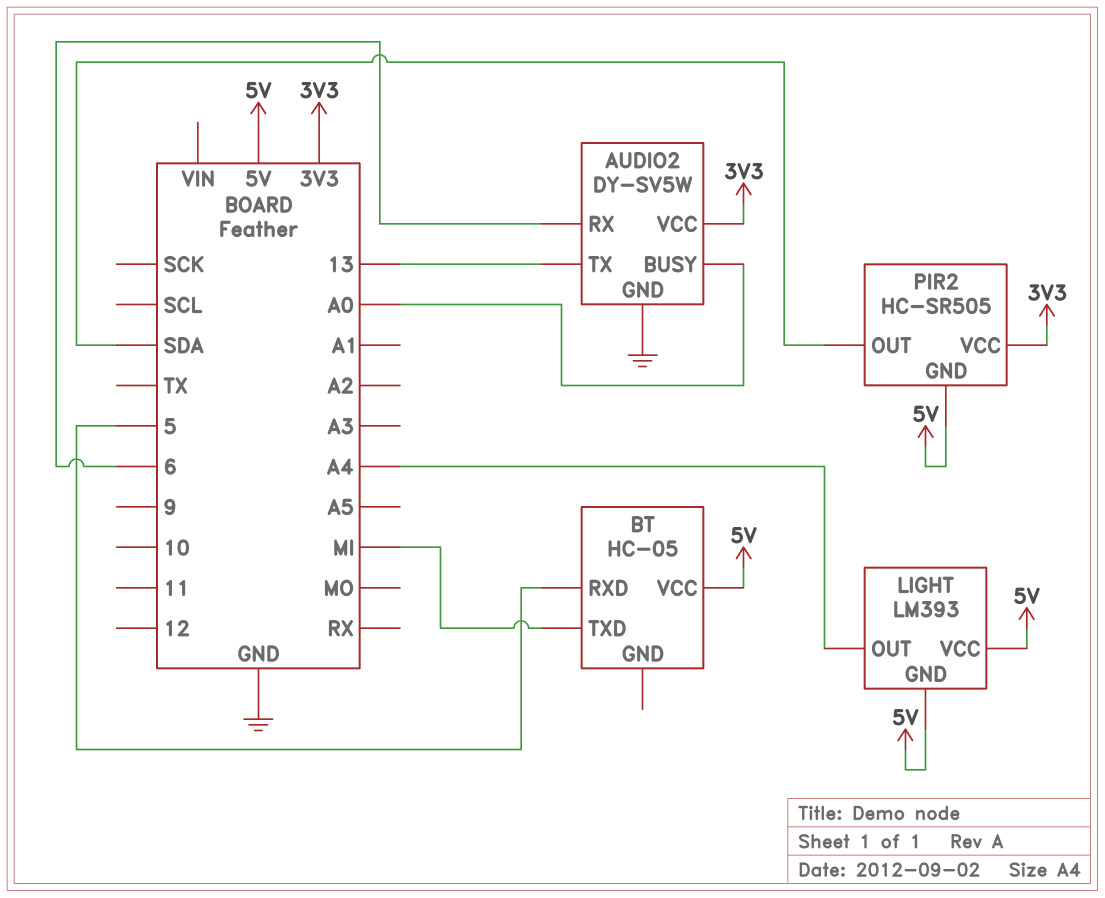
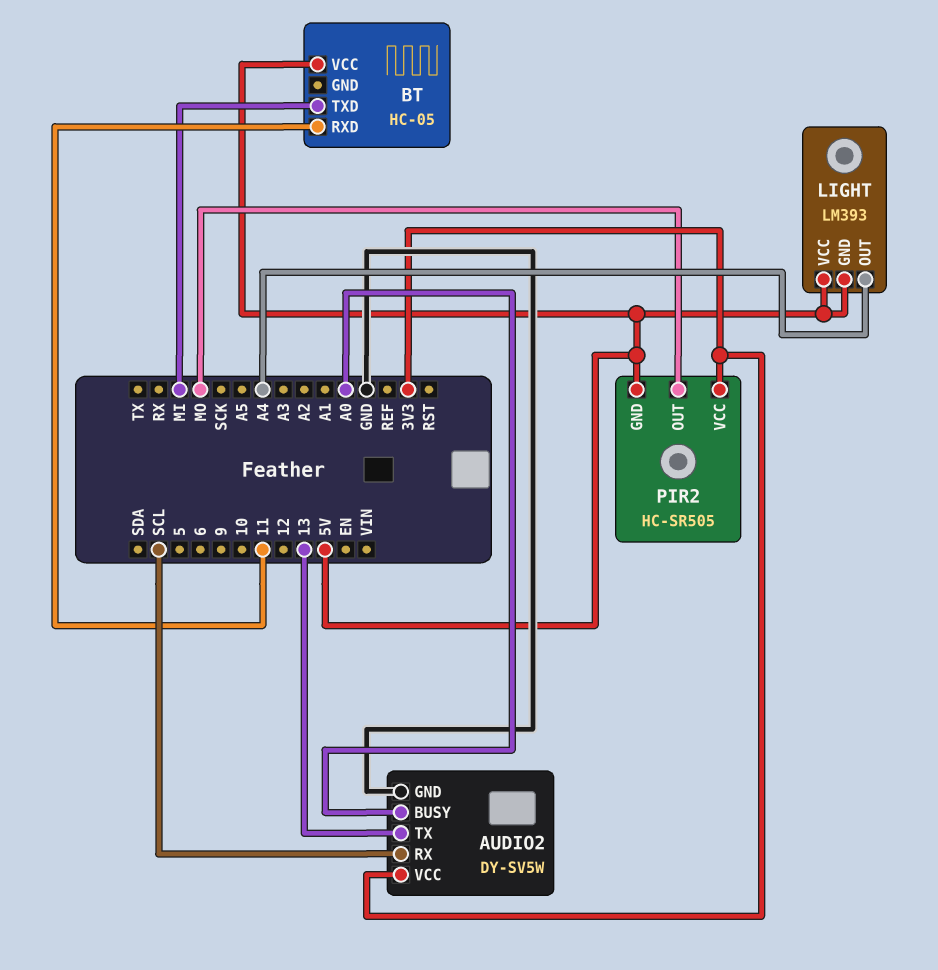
AUDIO2 pin RX: 6 -> SCL
BT pin RXD: 5 -> 11
PIR2 pin OUT: SDA -> MO

